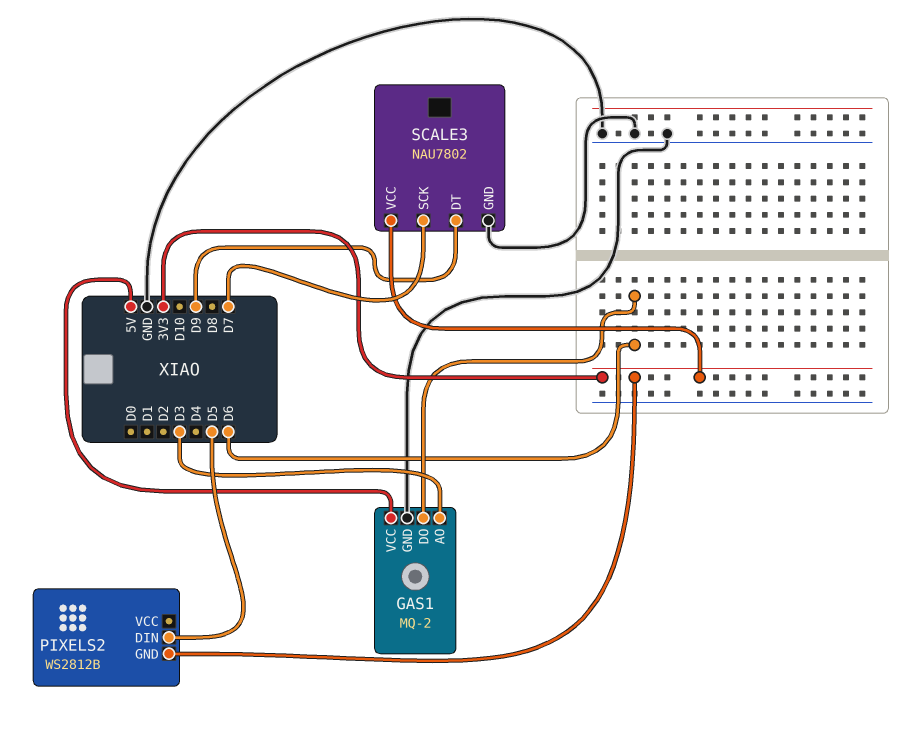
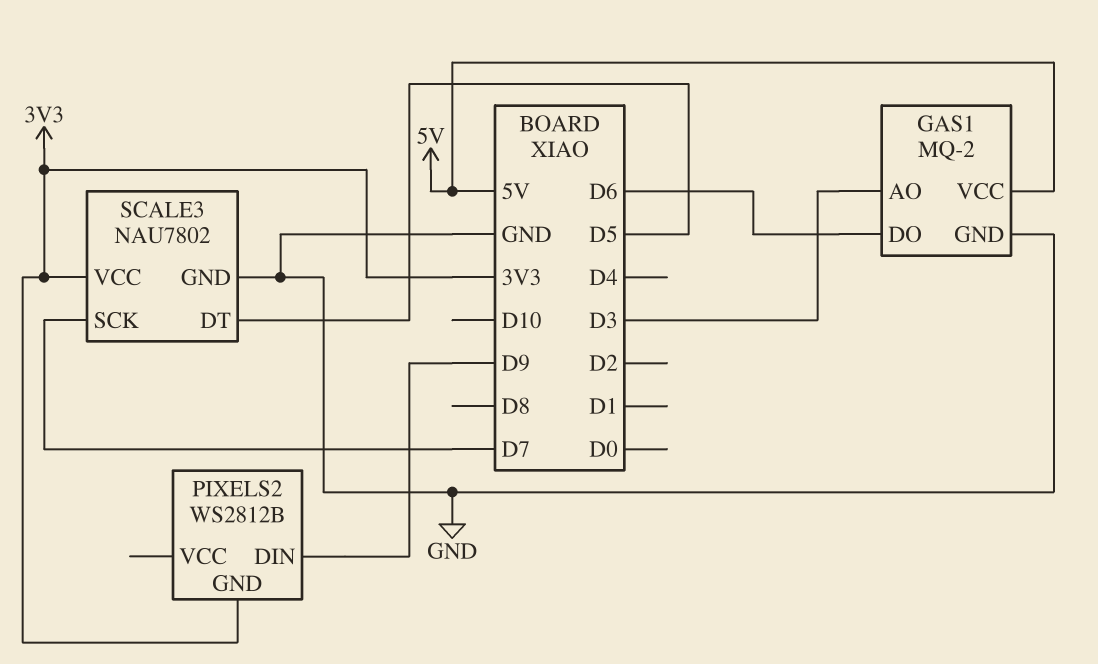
PIXELS2 pin DIN: D5 -> D9
SCALE3 pin DT: D9 -> D5

